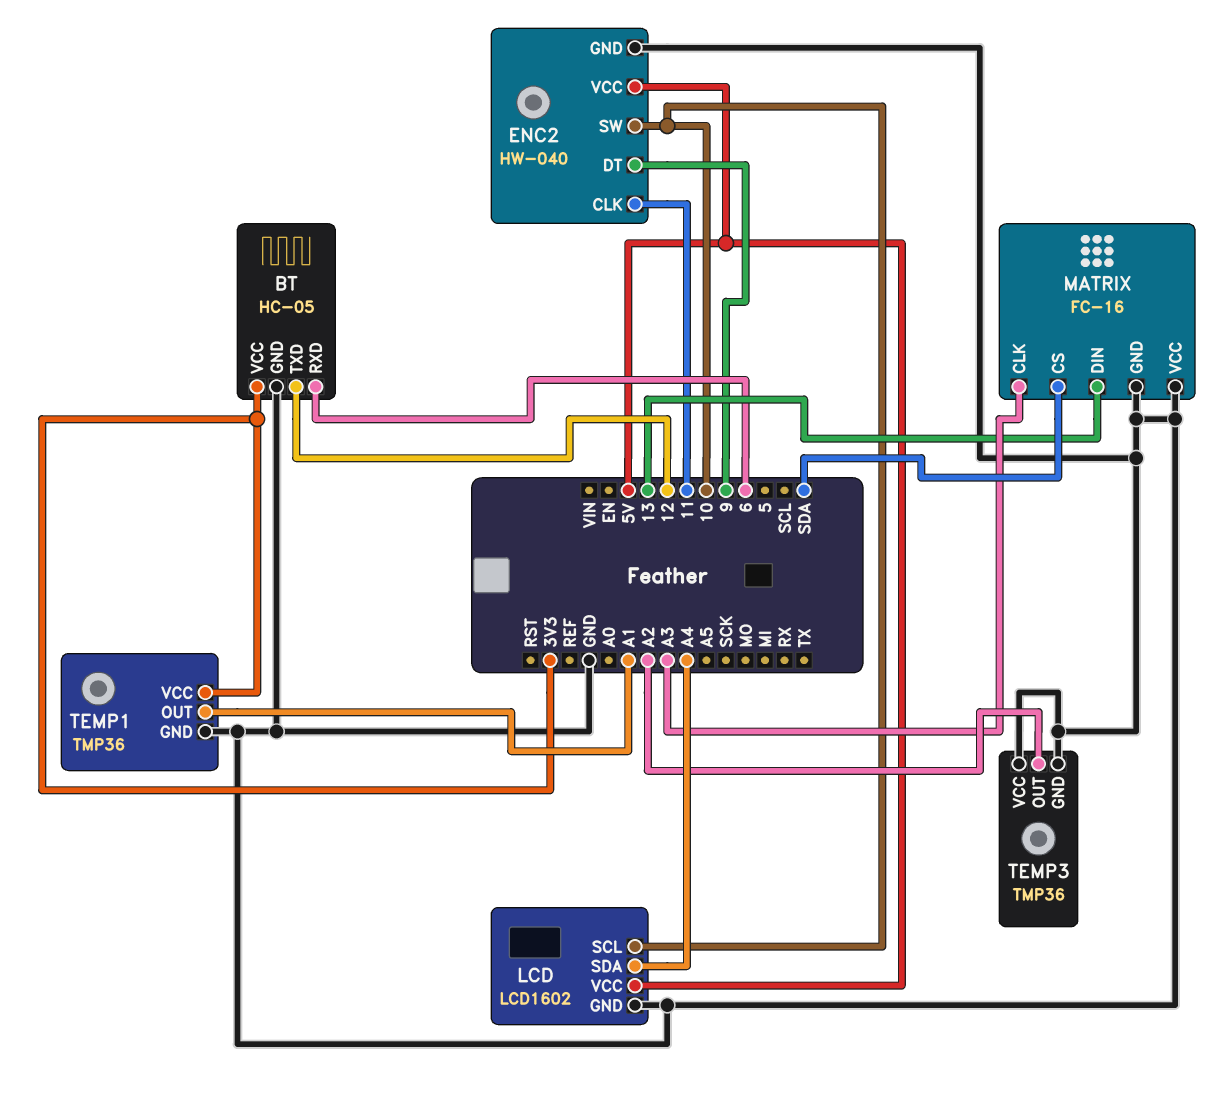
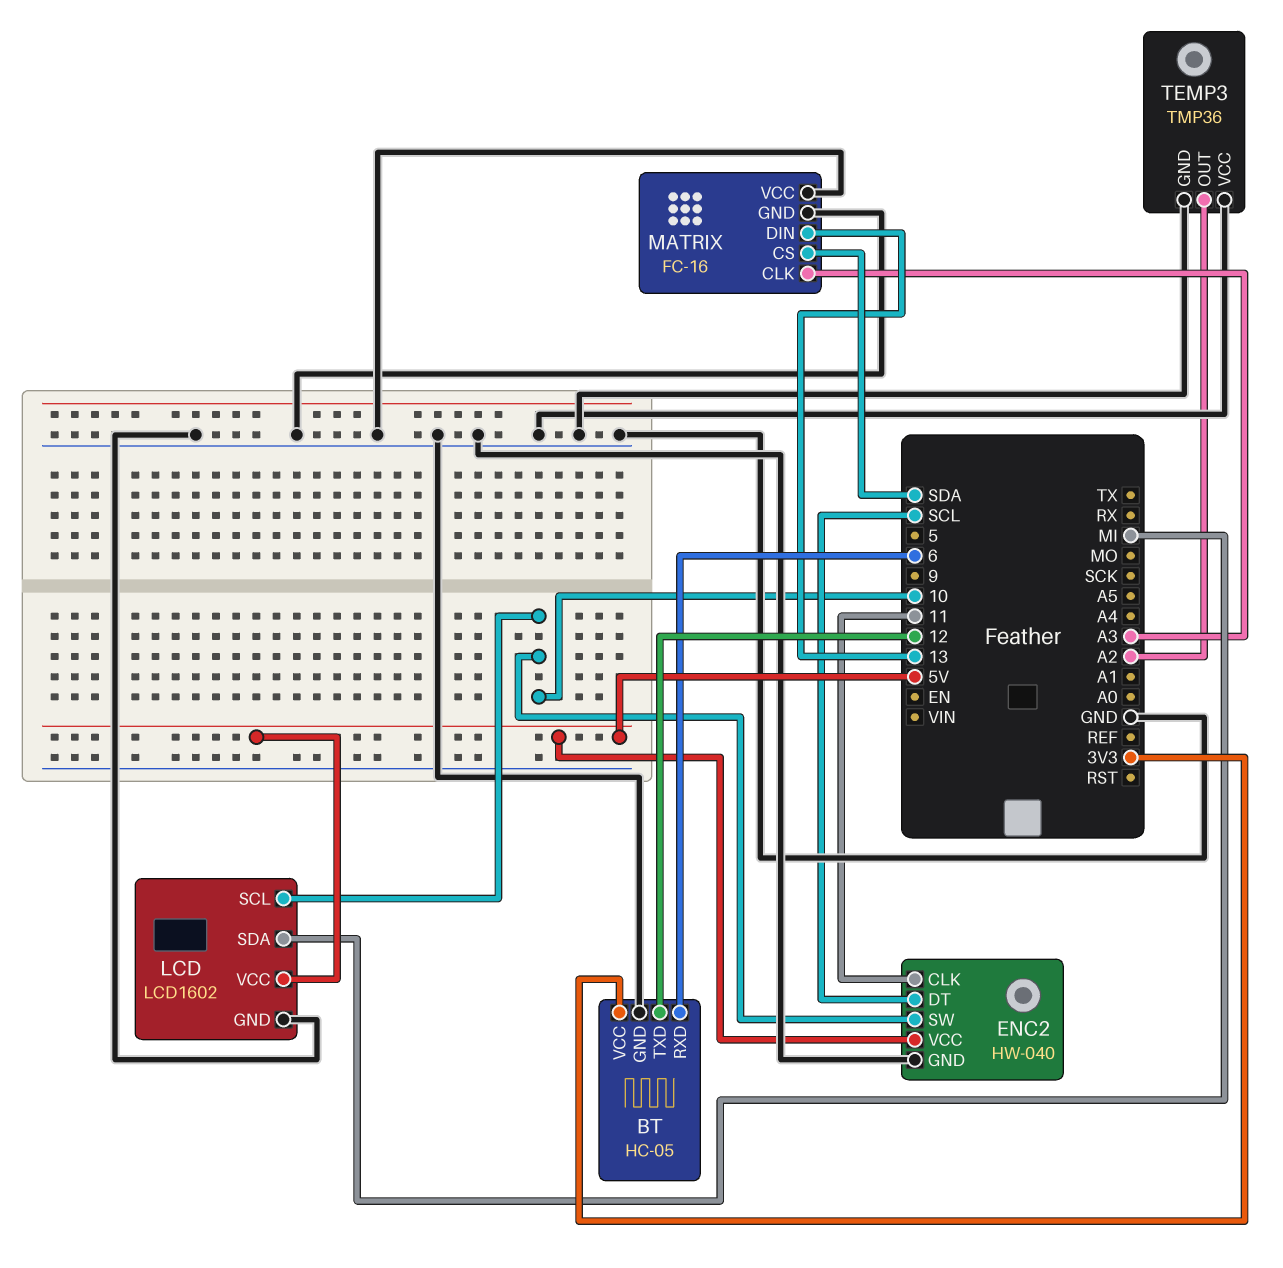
ENC2 pin DT: 9 -> SCL
LCD pin SDA: A4 -> MI
TEMP1: TMP36 -> none
TEMP1 pin GND: GND -> none
TEMP1 pin OUT: A1 -> none
TEMP1 pin VCC: 3V3 -> none

